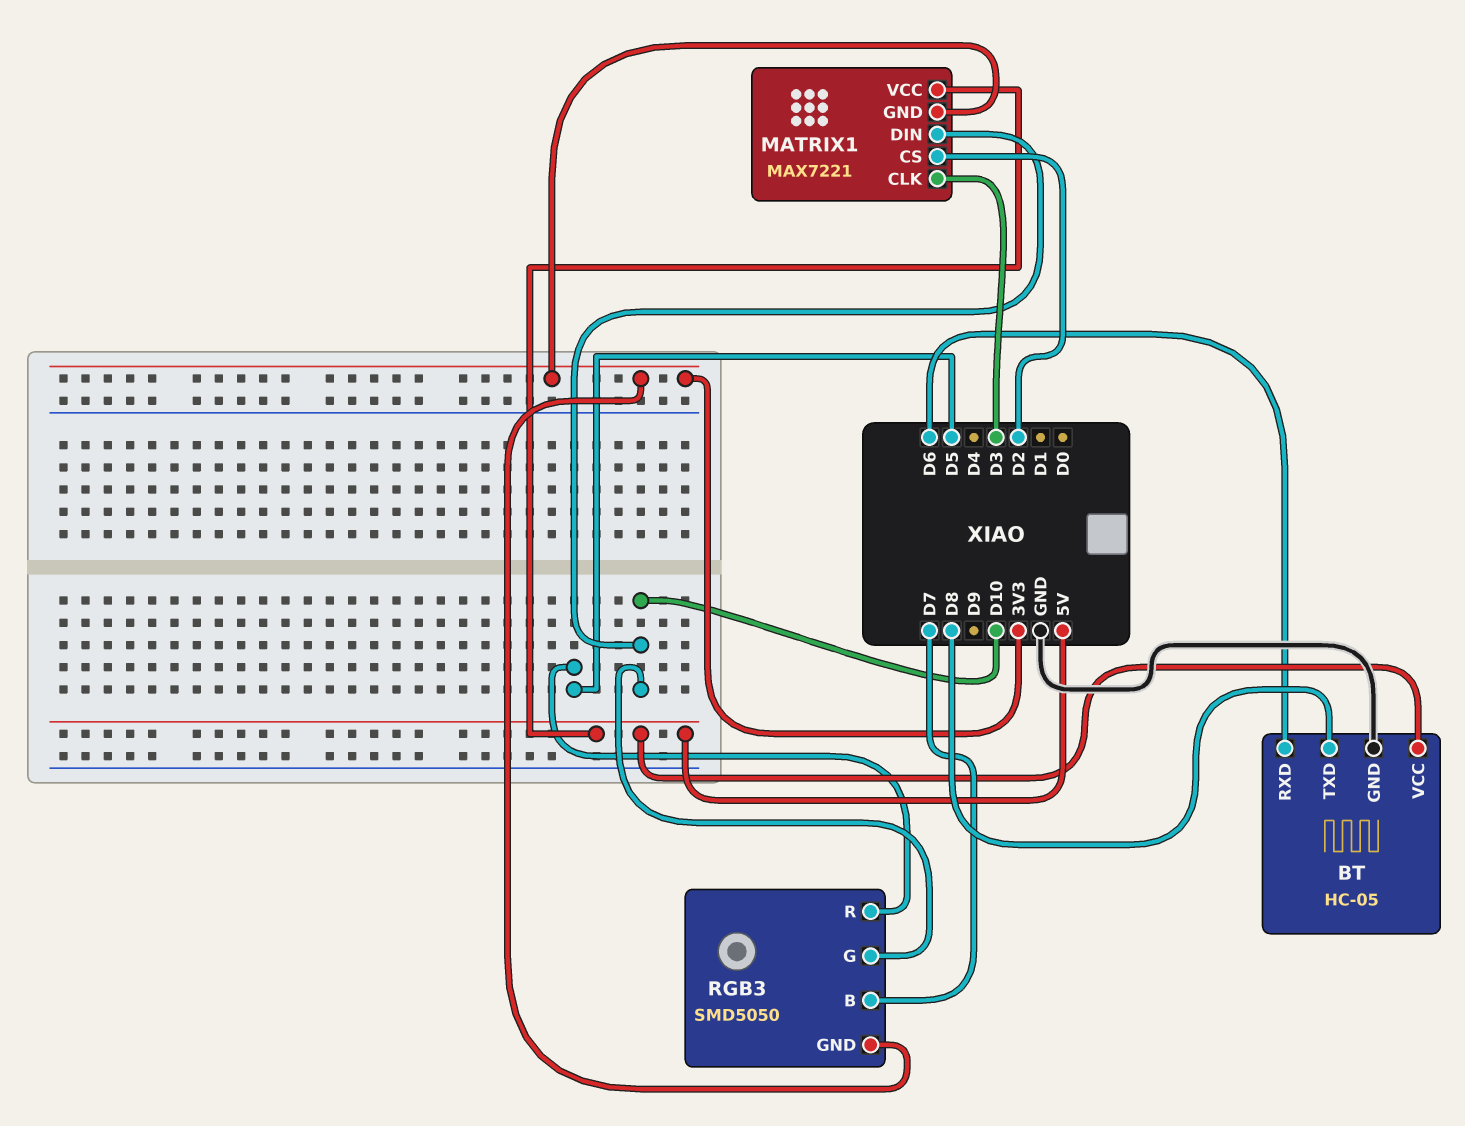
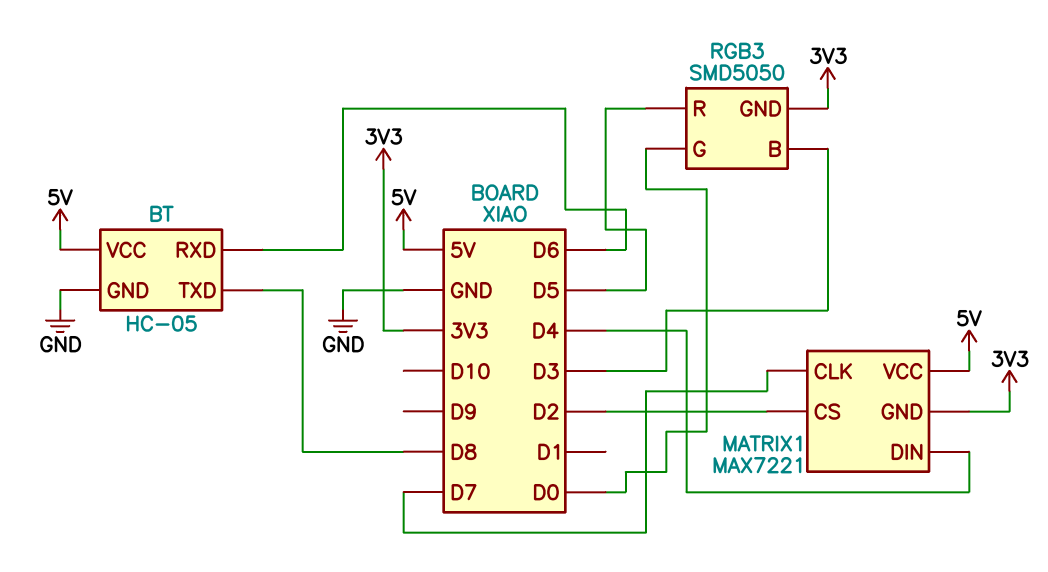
MATRIX1 pin CLK: D3 -> D7
MATRIX1 pin DIN: D10 -> D4
RGB3 pin B: D7 -> D3
RGB3 pin G: D10 -> D0

